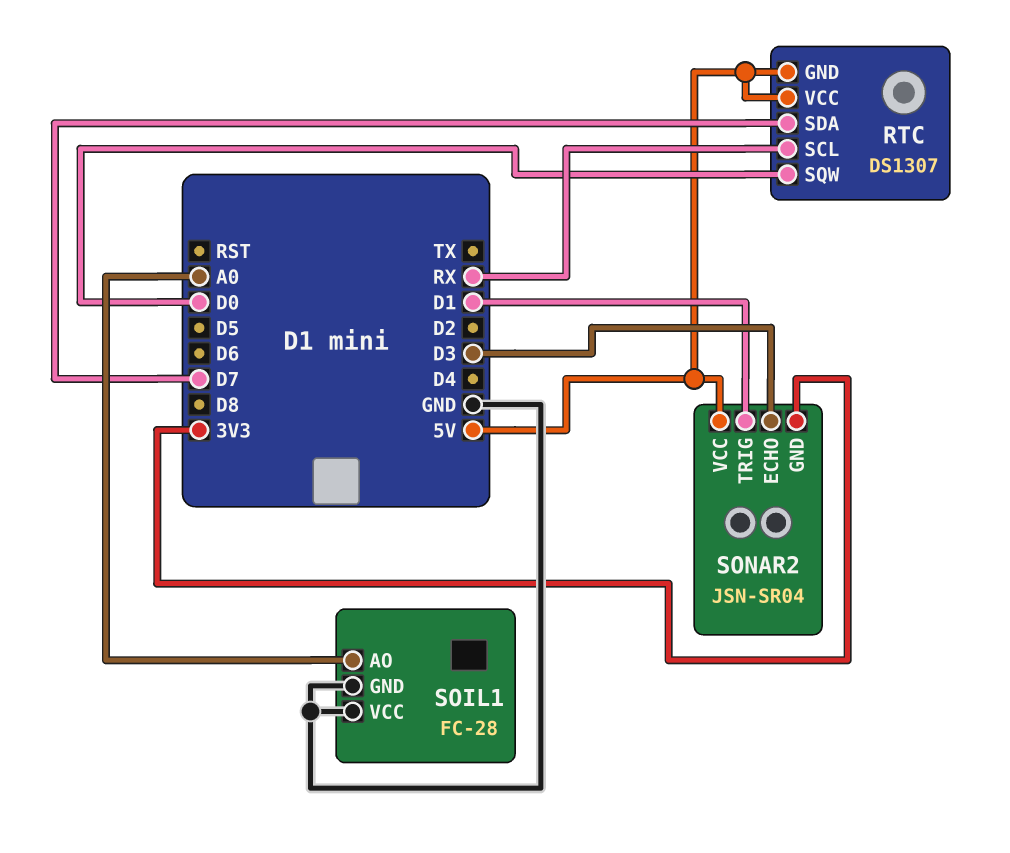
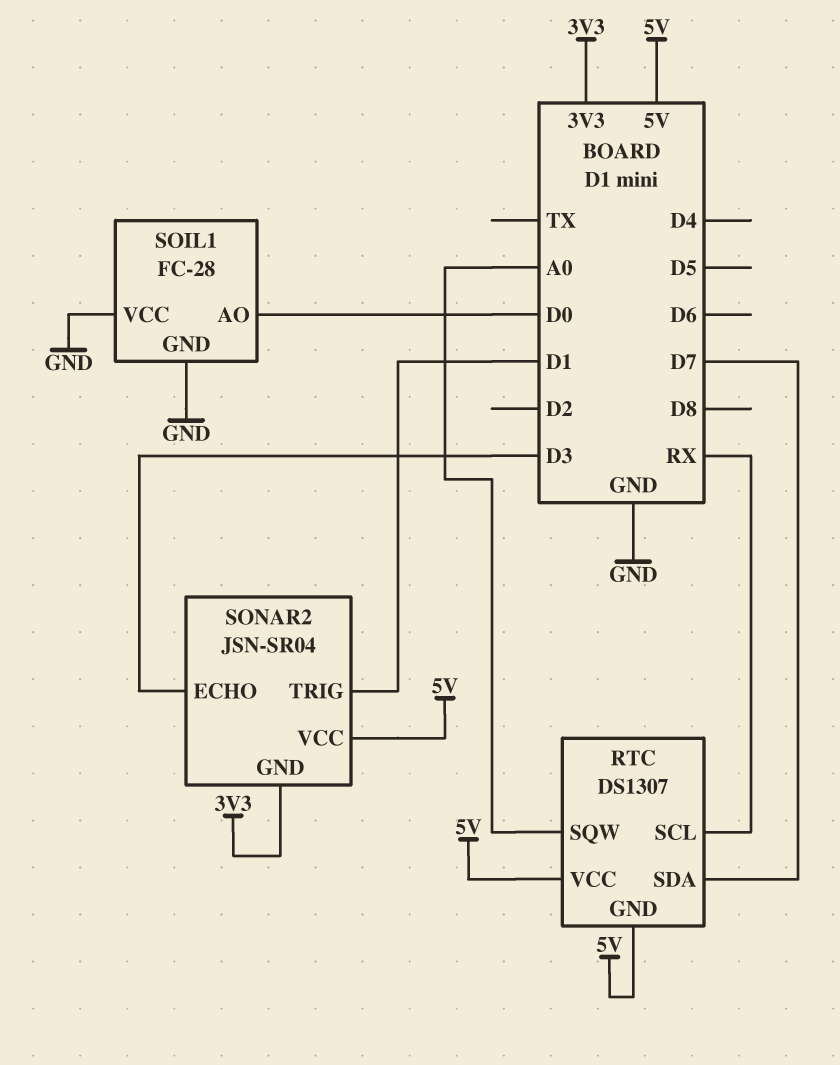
RTC pin SQW: D0 -> A0
SOIL1 pin AO: A0 -> D0

